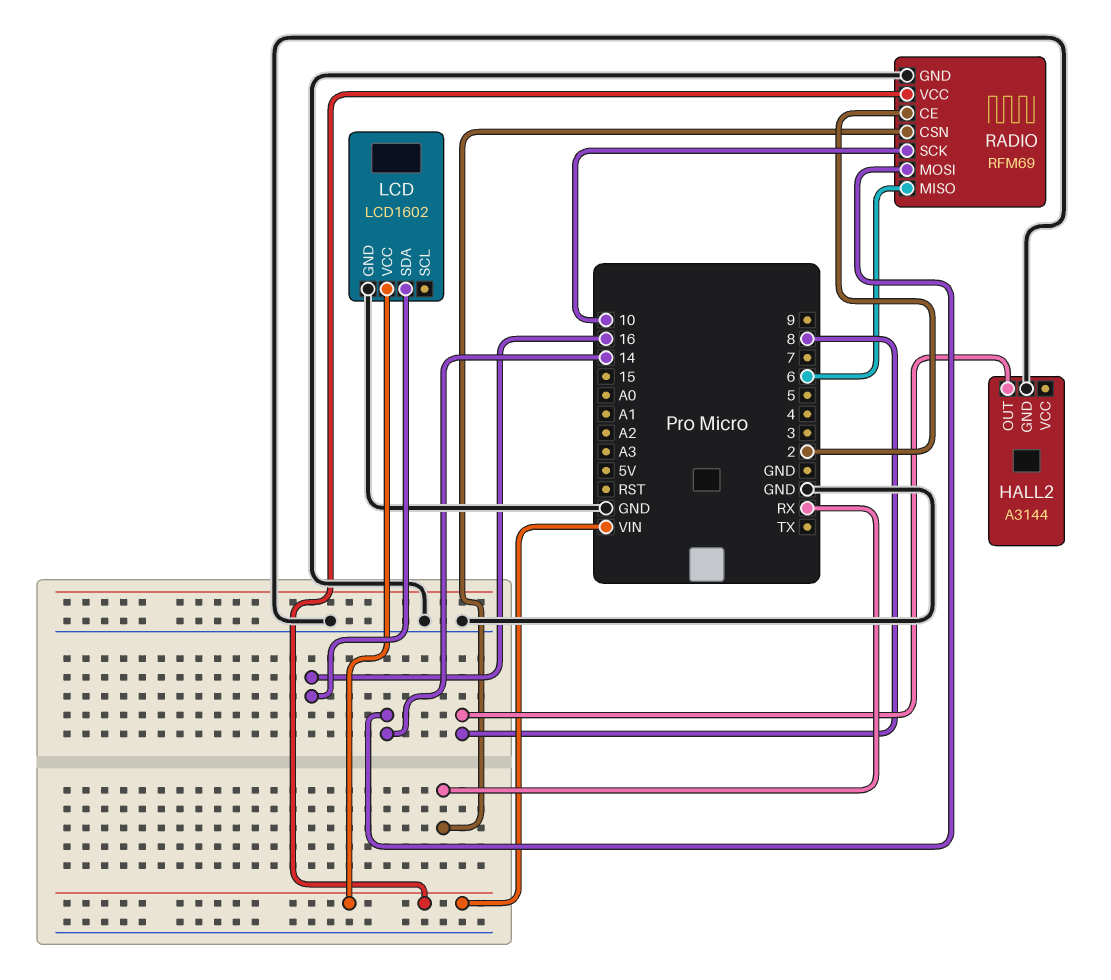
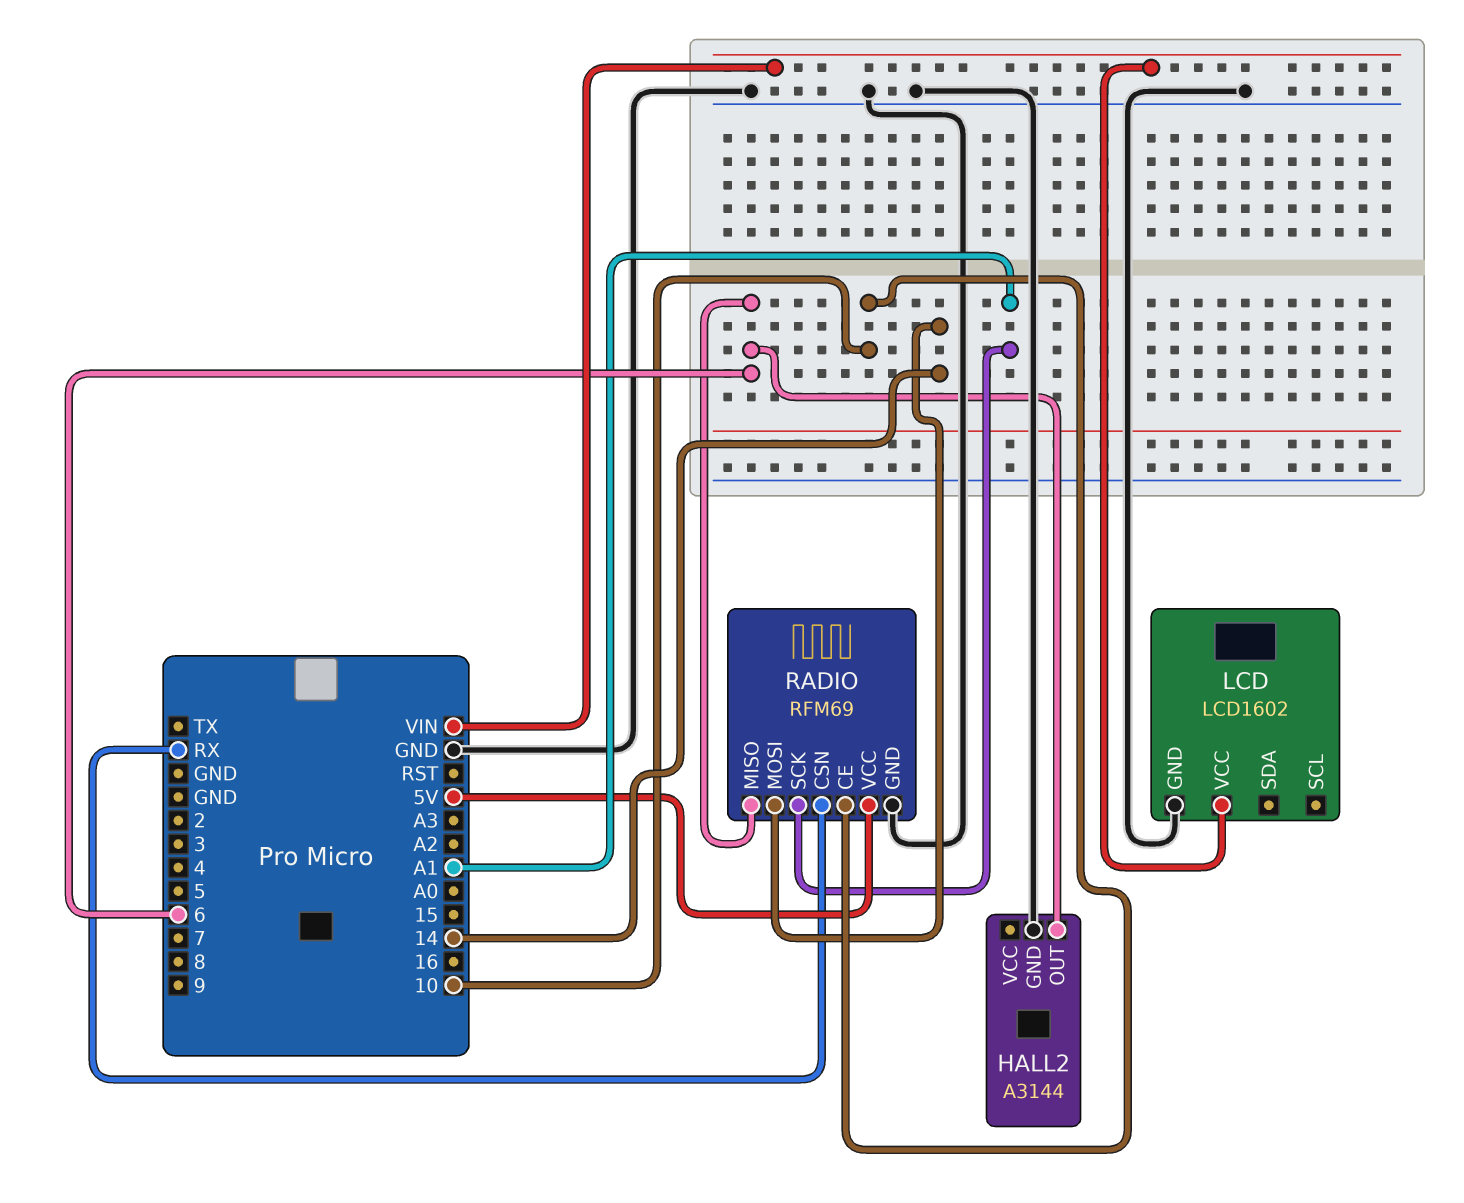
HALL2 pin OUT: 8 -> 6
LCD pin SDA: 16 -> none
RADIO pin CE: 2 -> 10
RADIO pin SCK: 10 -> A1
RADIO pin VCC: VIN -> 5V

